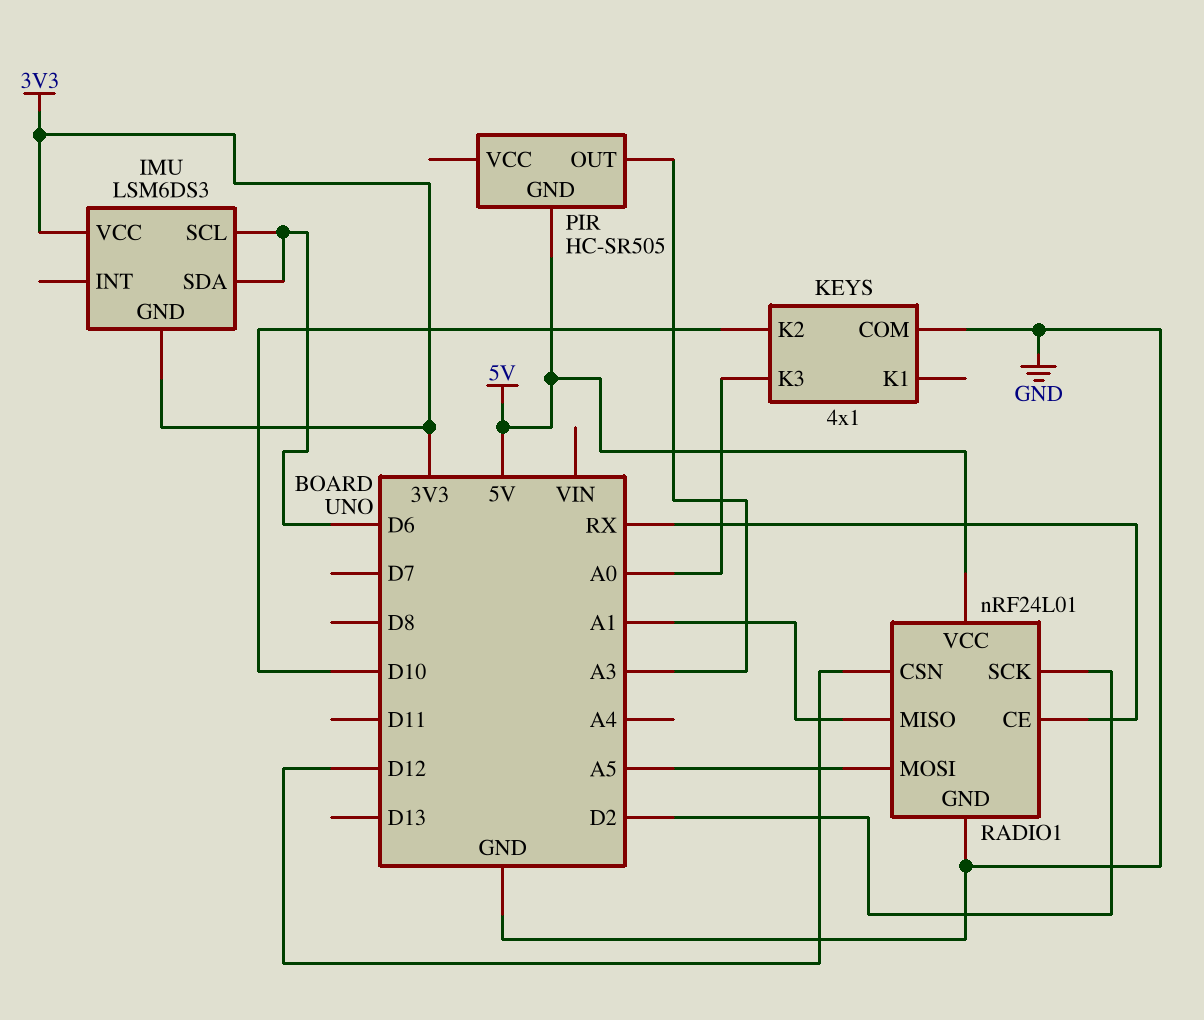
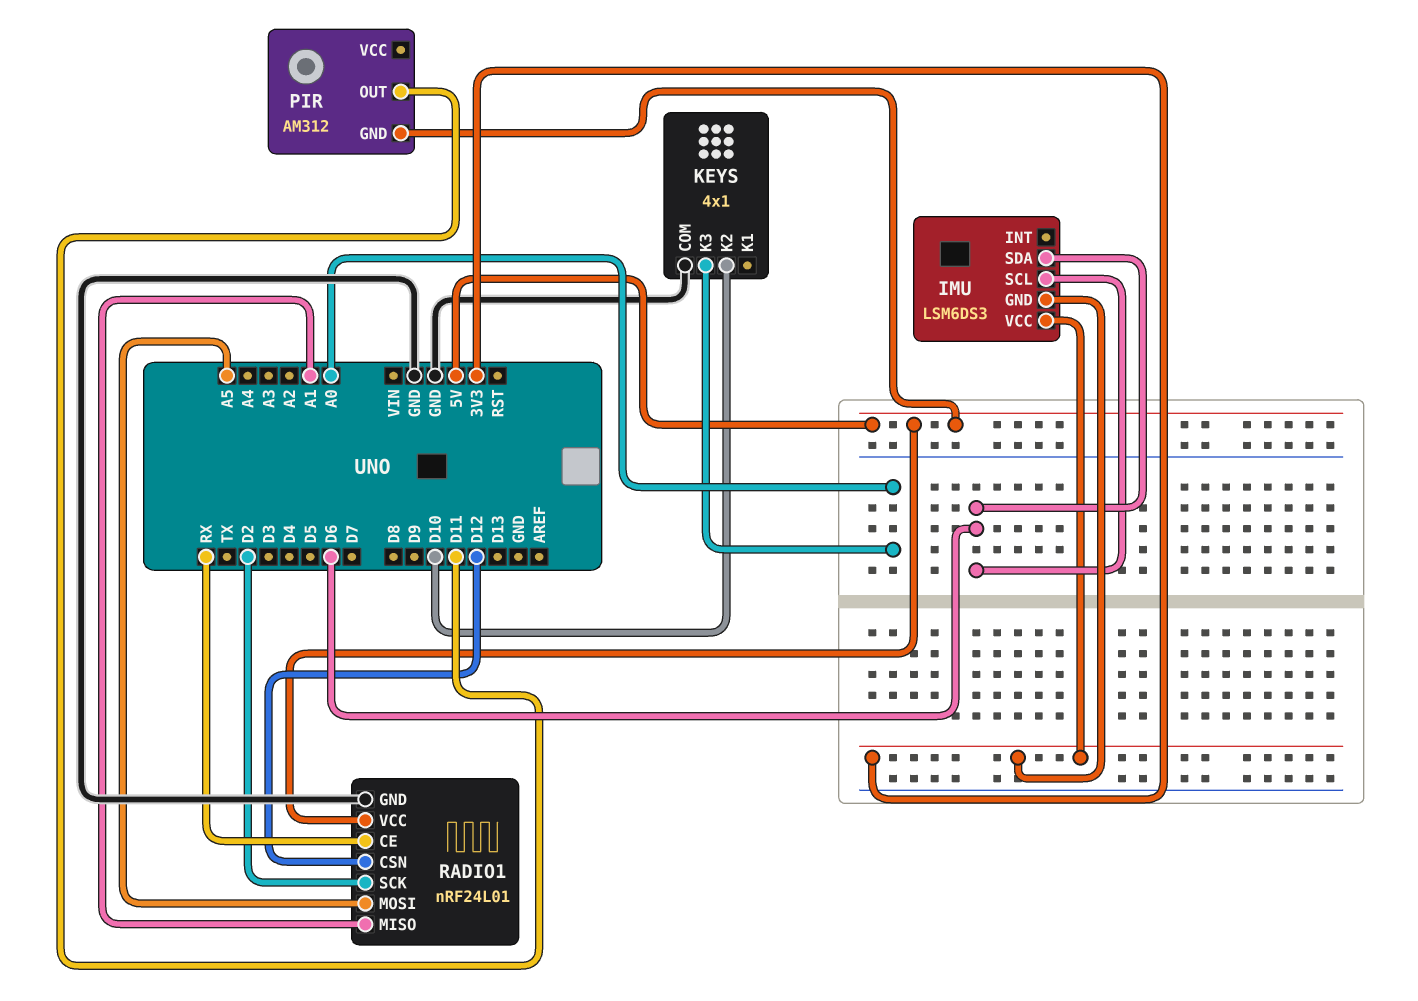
PIR: HC-SR505 -> AM312
PIR pin OUT: A3 -> D11

